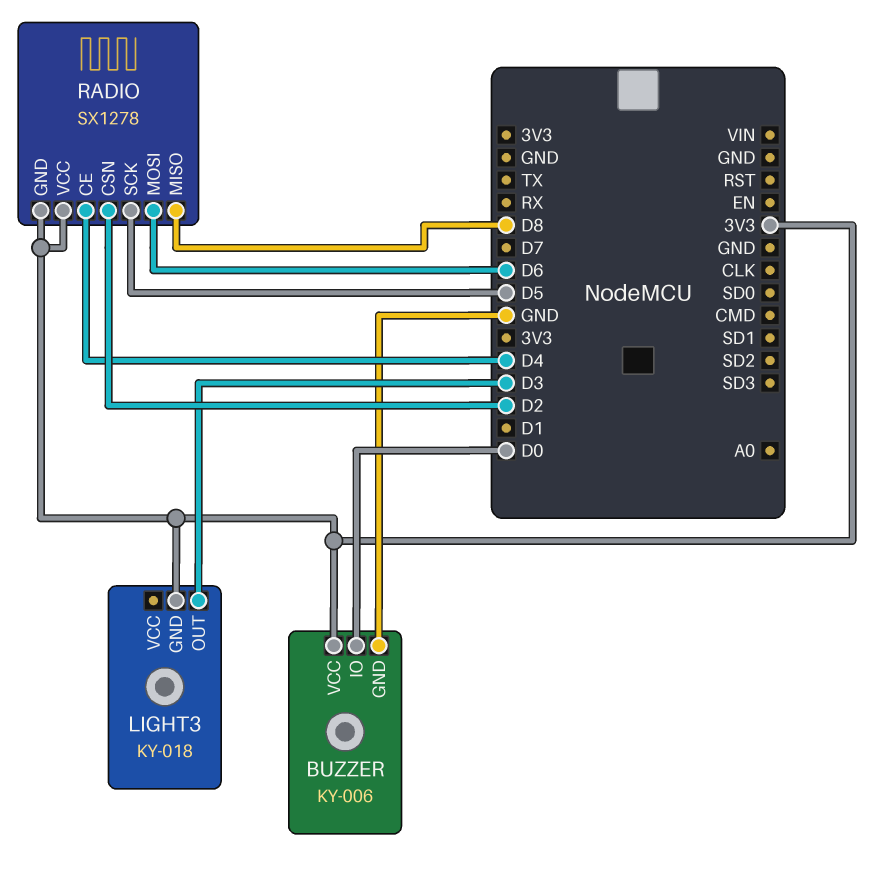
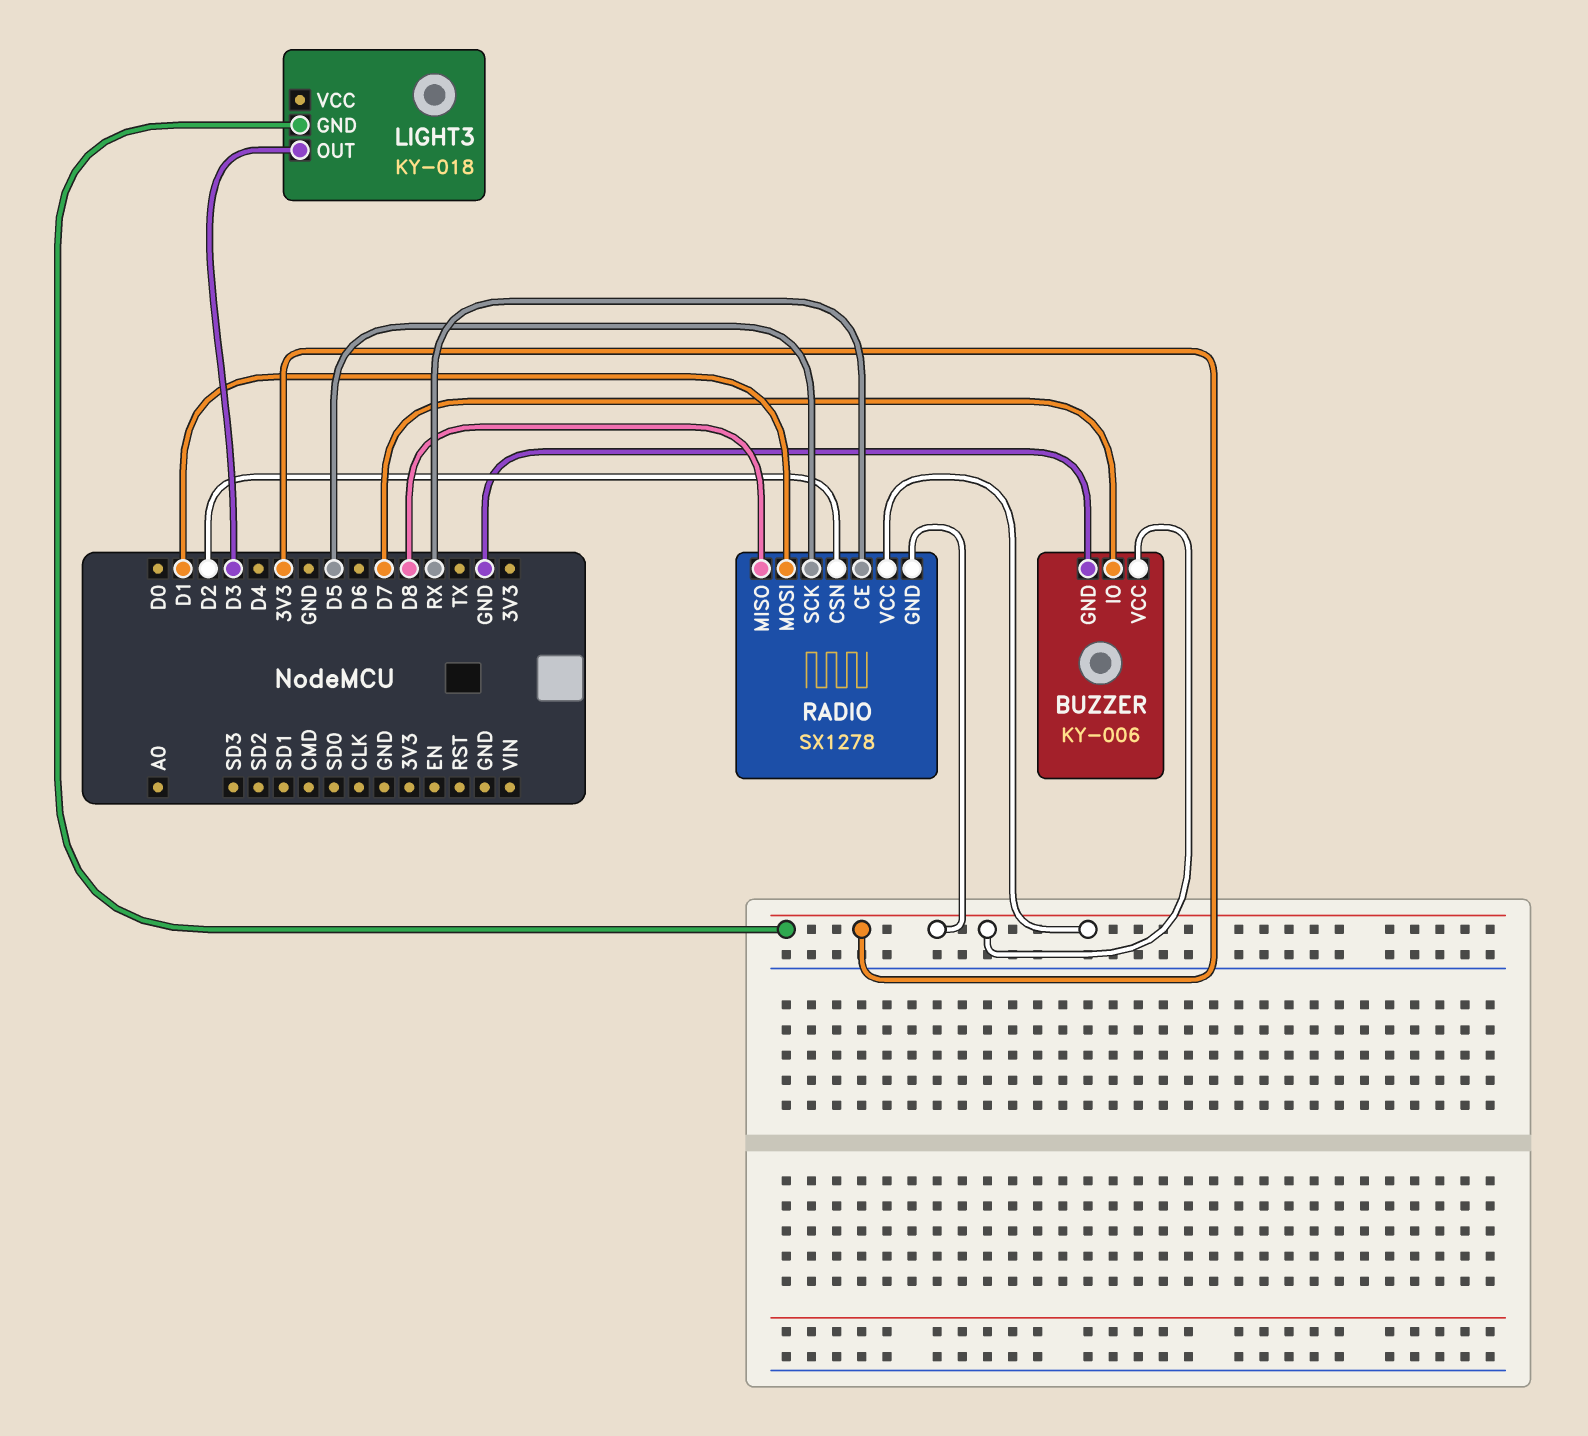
BUZZER pin IO: D0 -> D7
RADIO pin CE: D4 -> RX
RADIO pin MOSI: D6 -> D1

